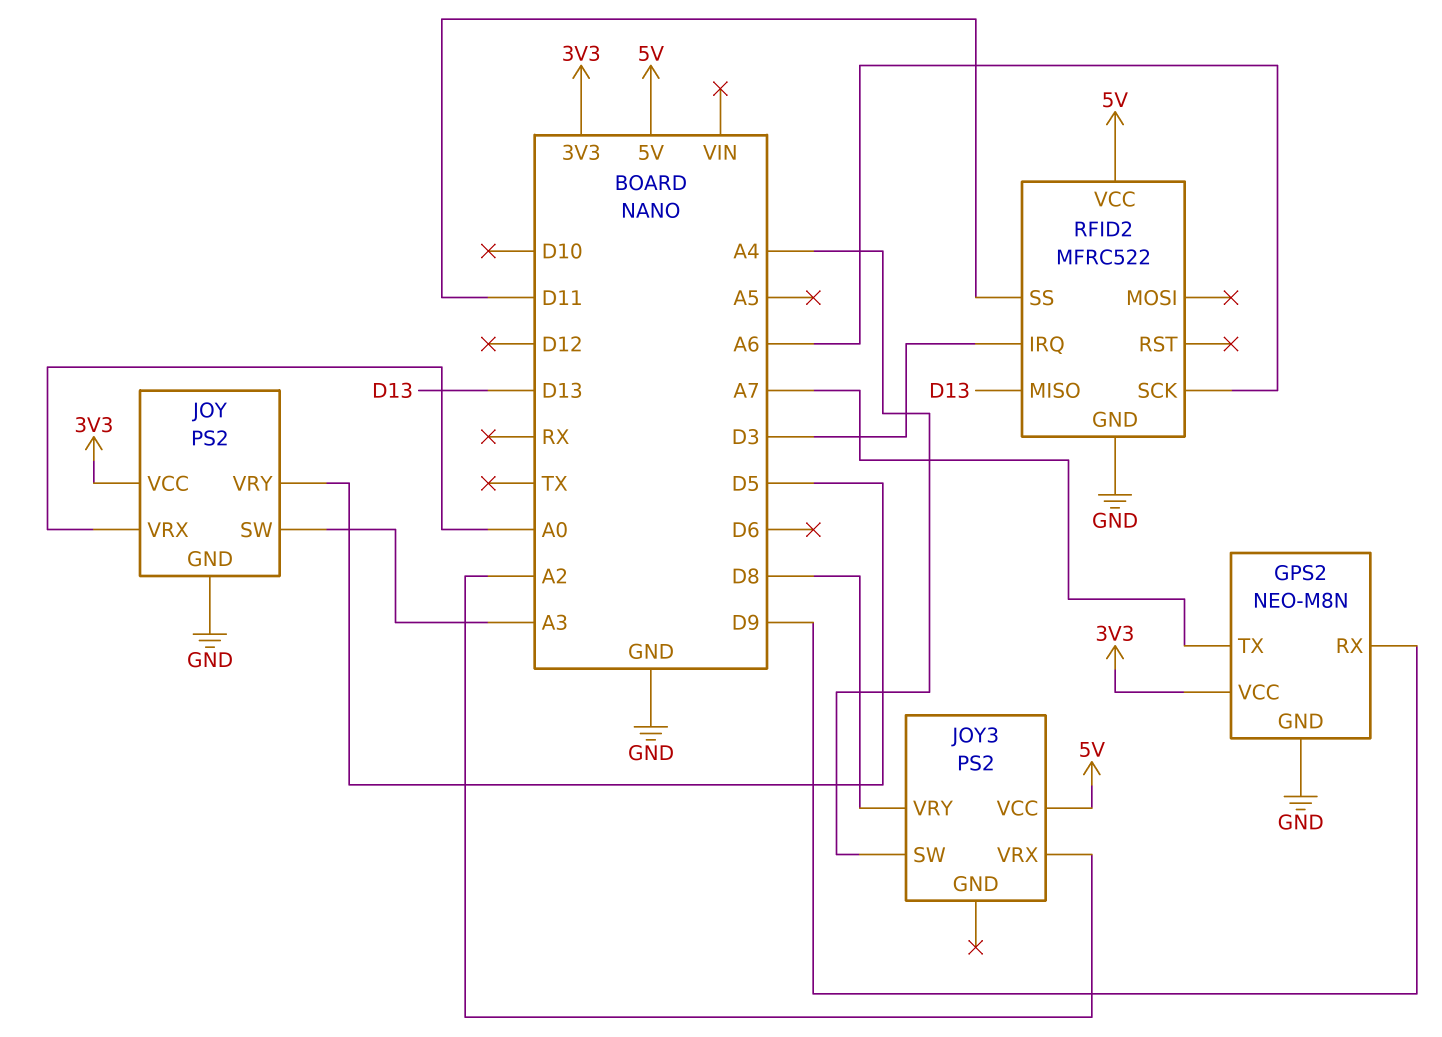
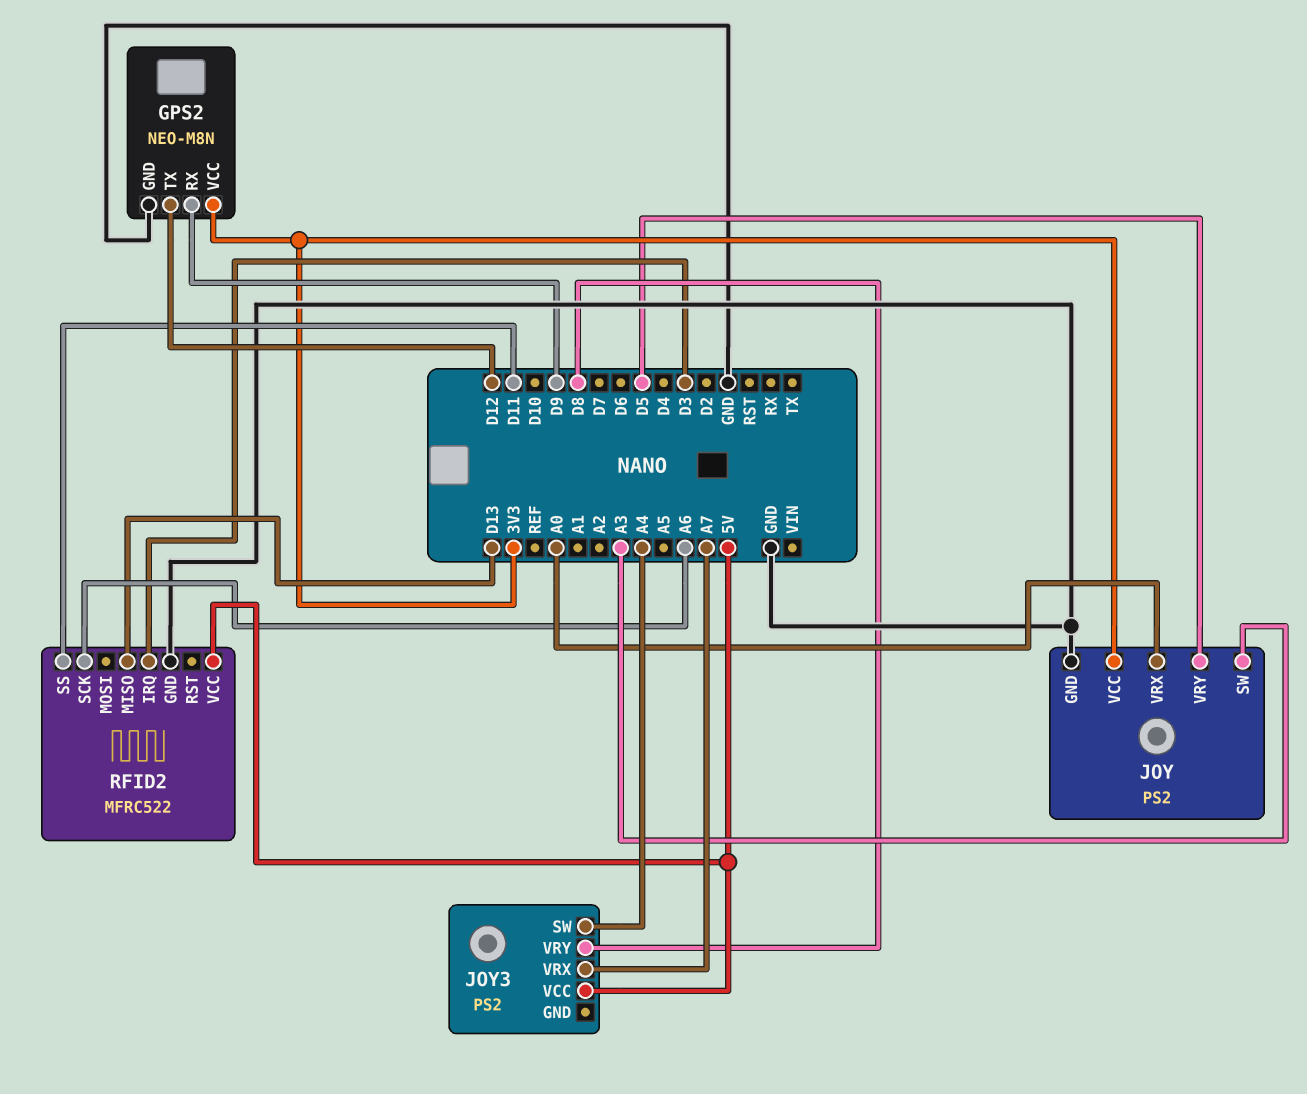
GPS2 pin TX: A7 -> D12
JOY3 pin VRX: A2 -> A7

